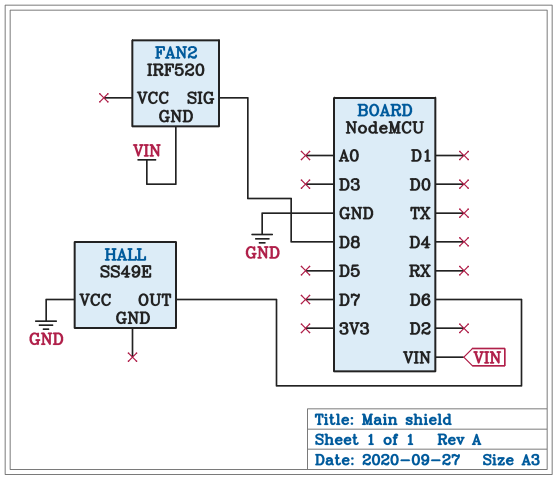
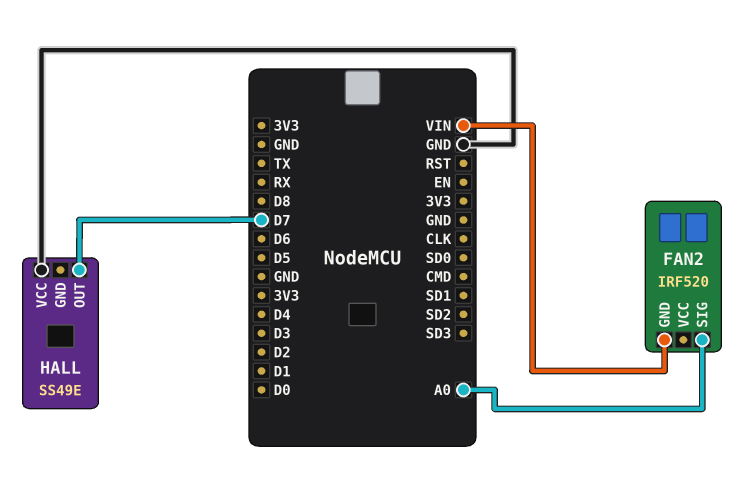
FAN2 pin SIG: D8 -> A0
HALL pin OUT: D6 -> D7

